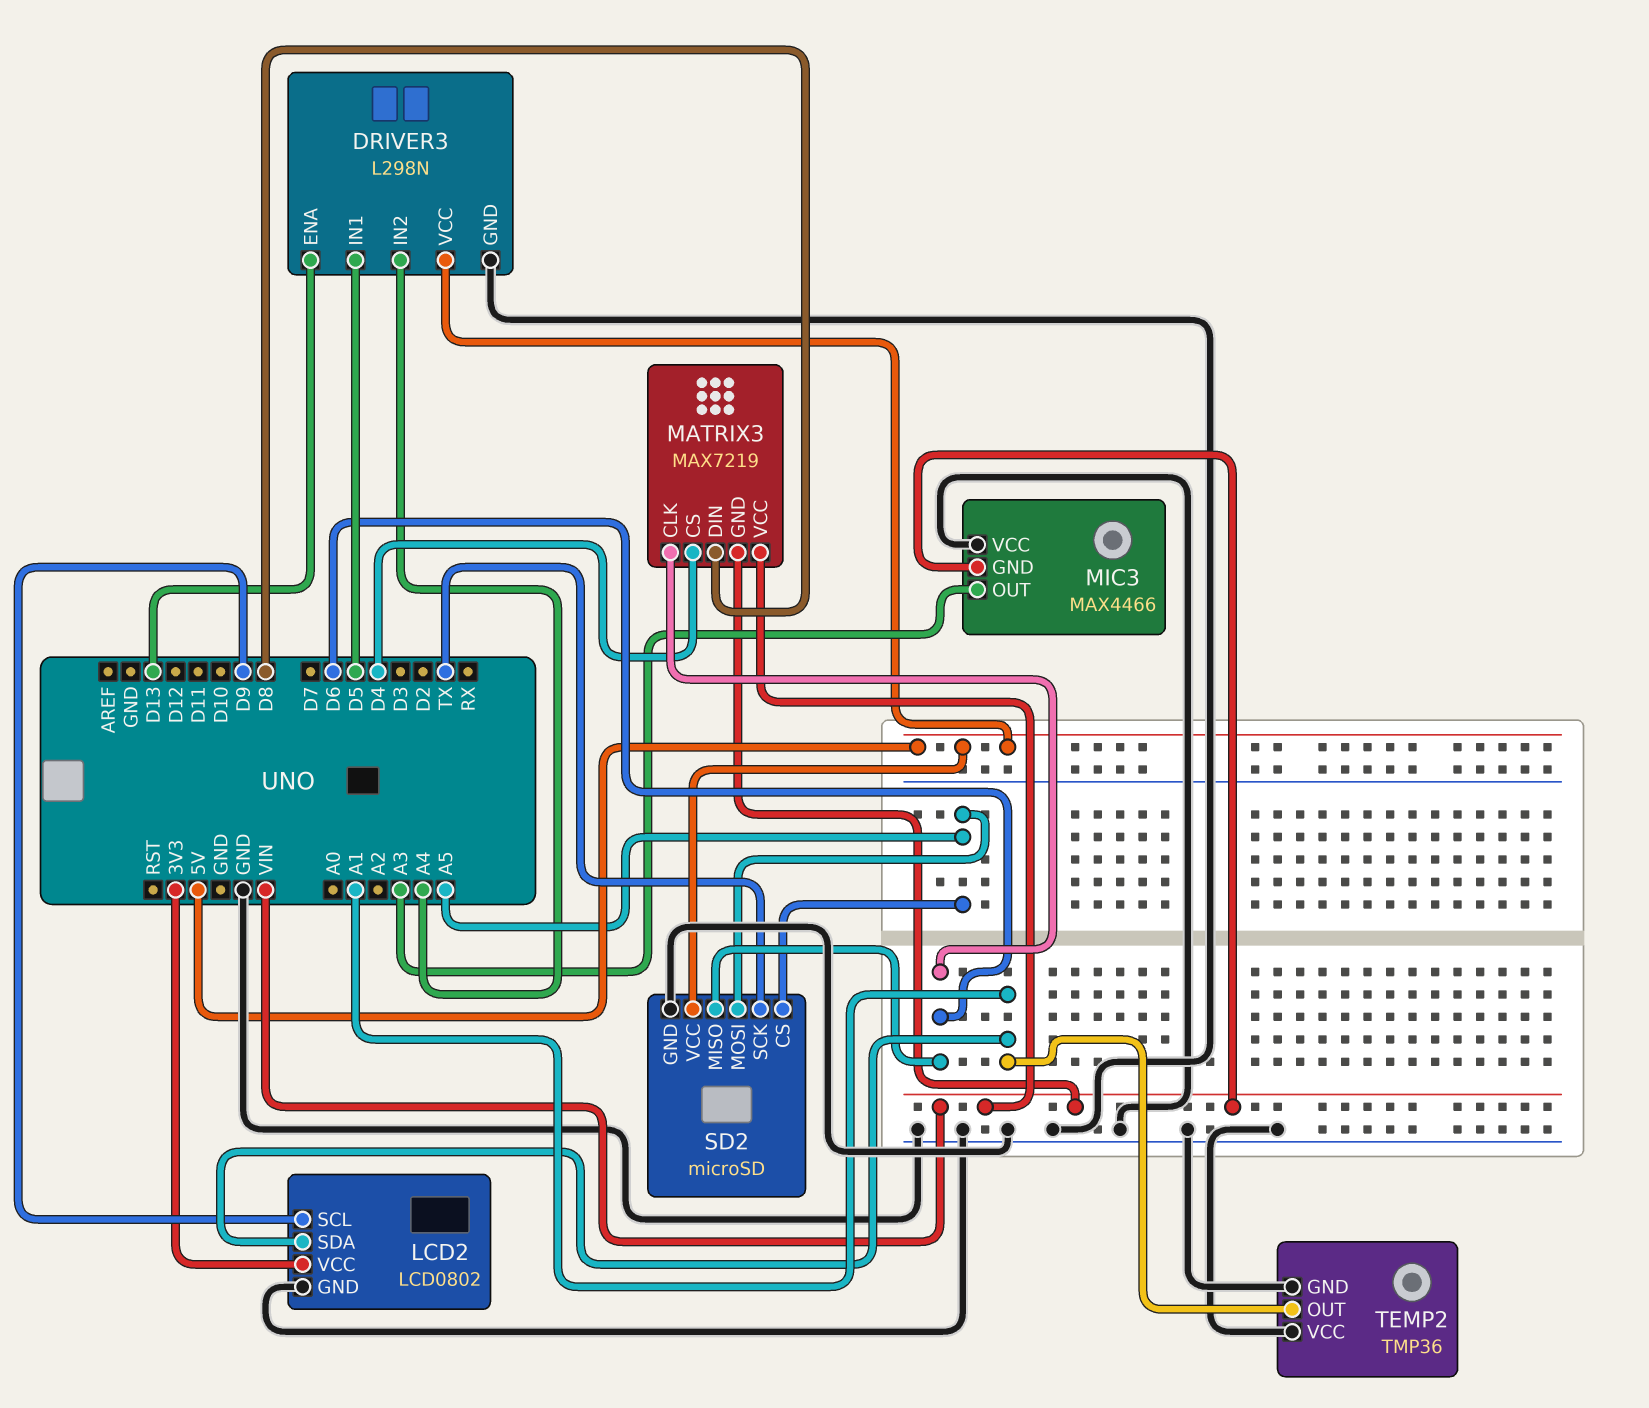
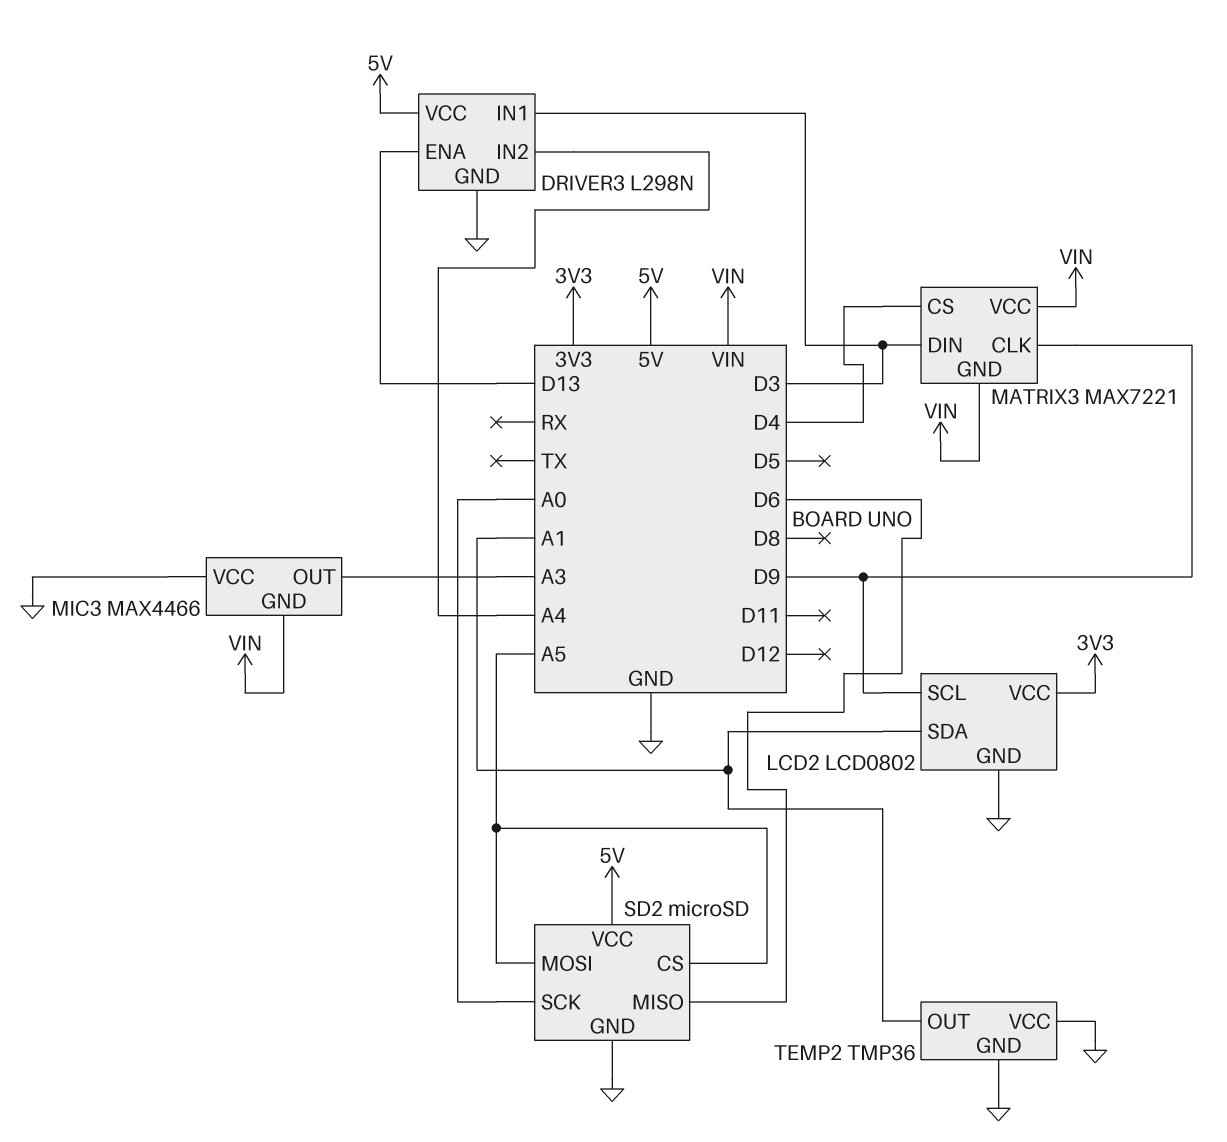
DRIVER3 pin IN1: D5 -> D3
MATRIX3: MAX7219 -> MAX7221
MATRIX3 pin CLK: D6 -> D9
MATRIX3 pin DIN: D8 -> D3
SD2 pin SCK: TX -> A0

